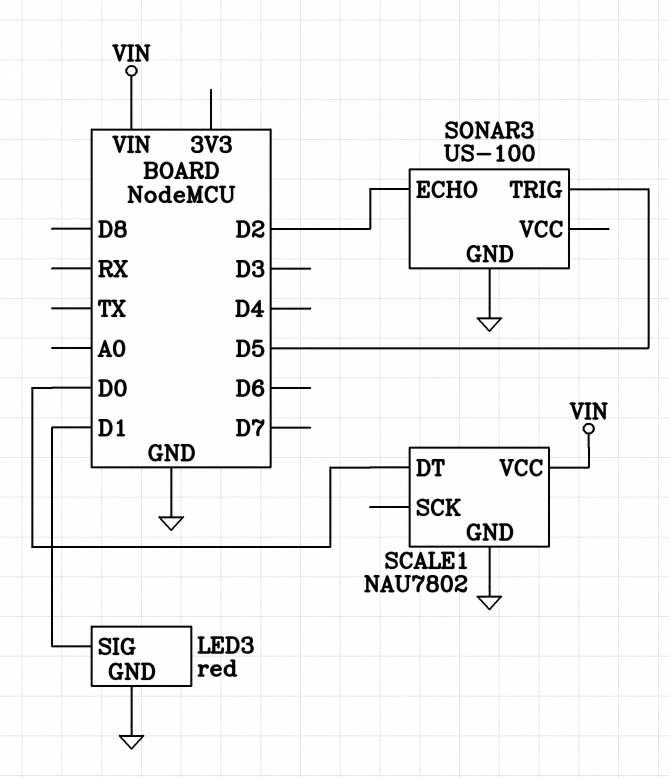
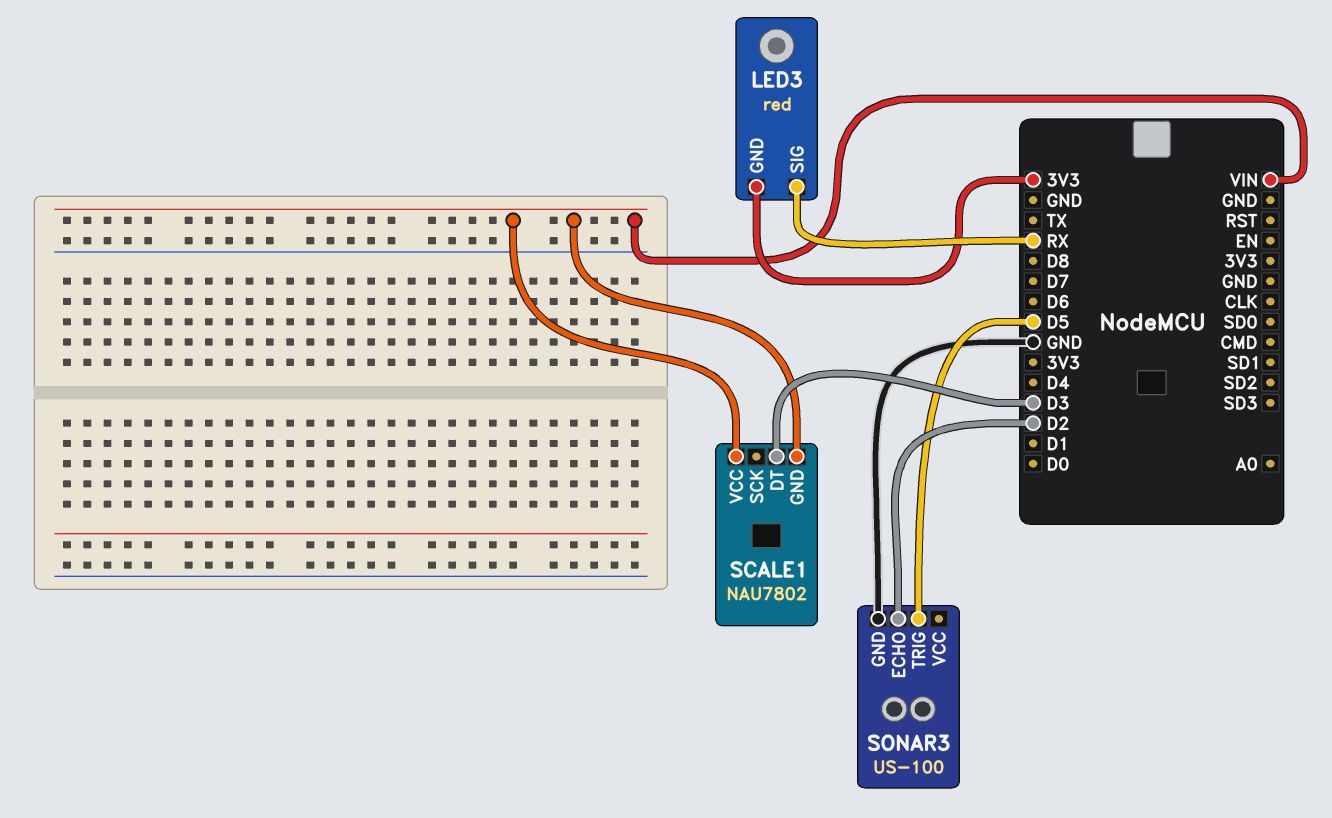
LED3 pin GND: GND -> 3V3
LED3 pin SIG: D1 -> RX
SCALE1 pin DT: D0 -> D3
SCALE1 pin GND: GND -> VIN

